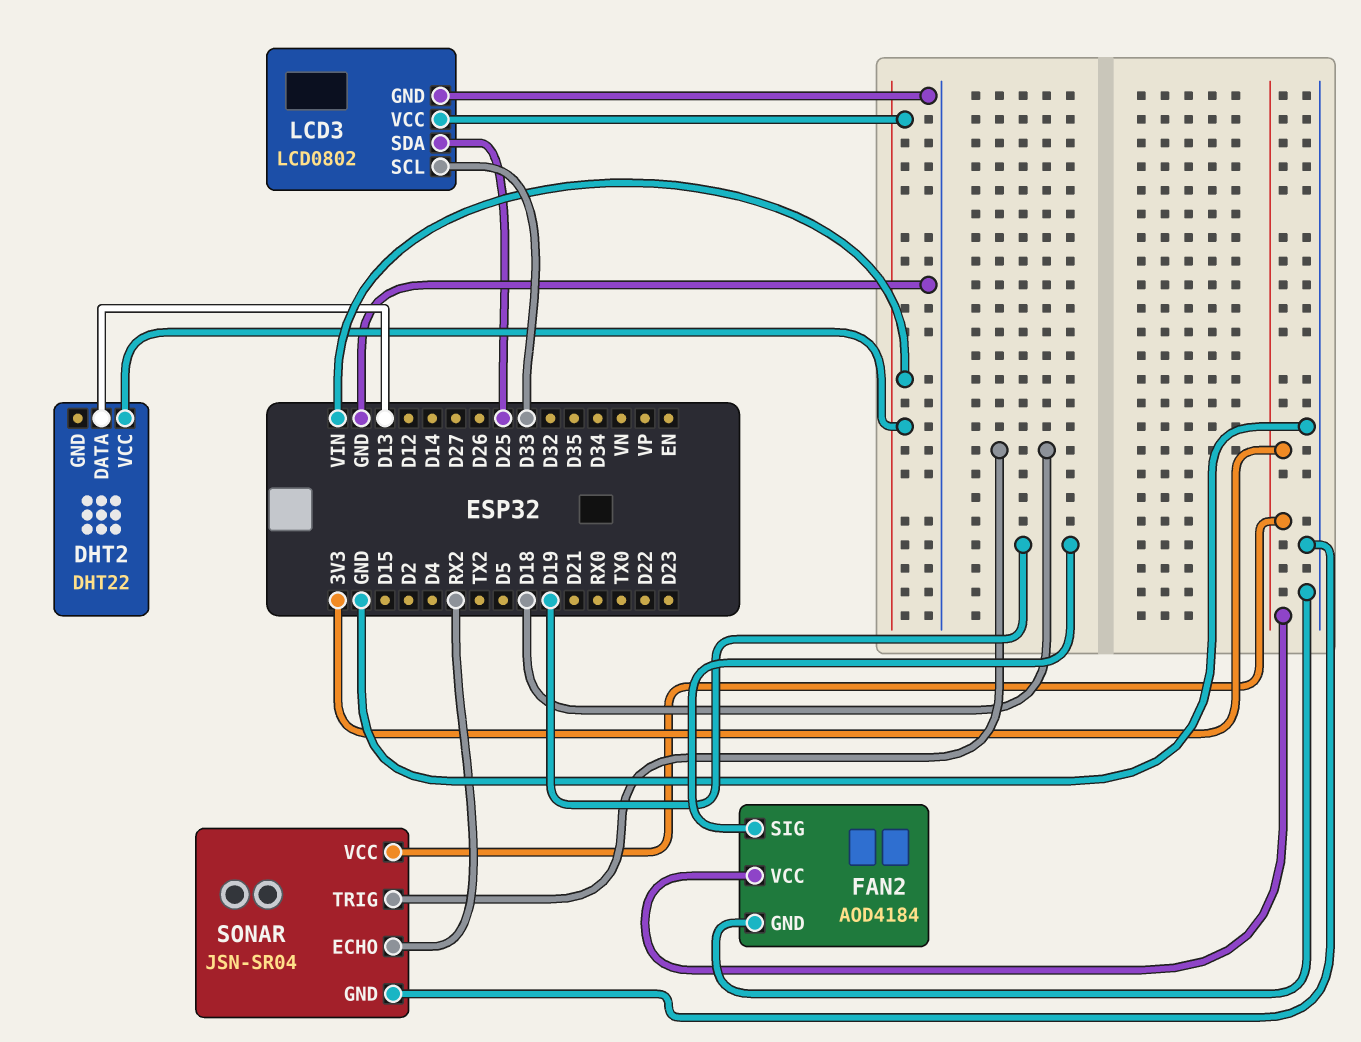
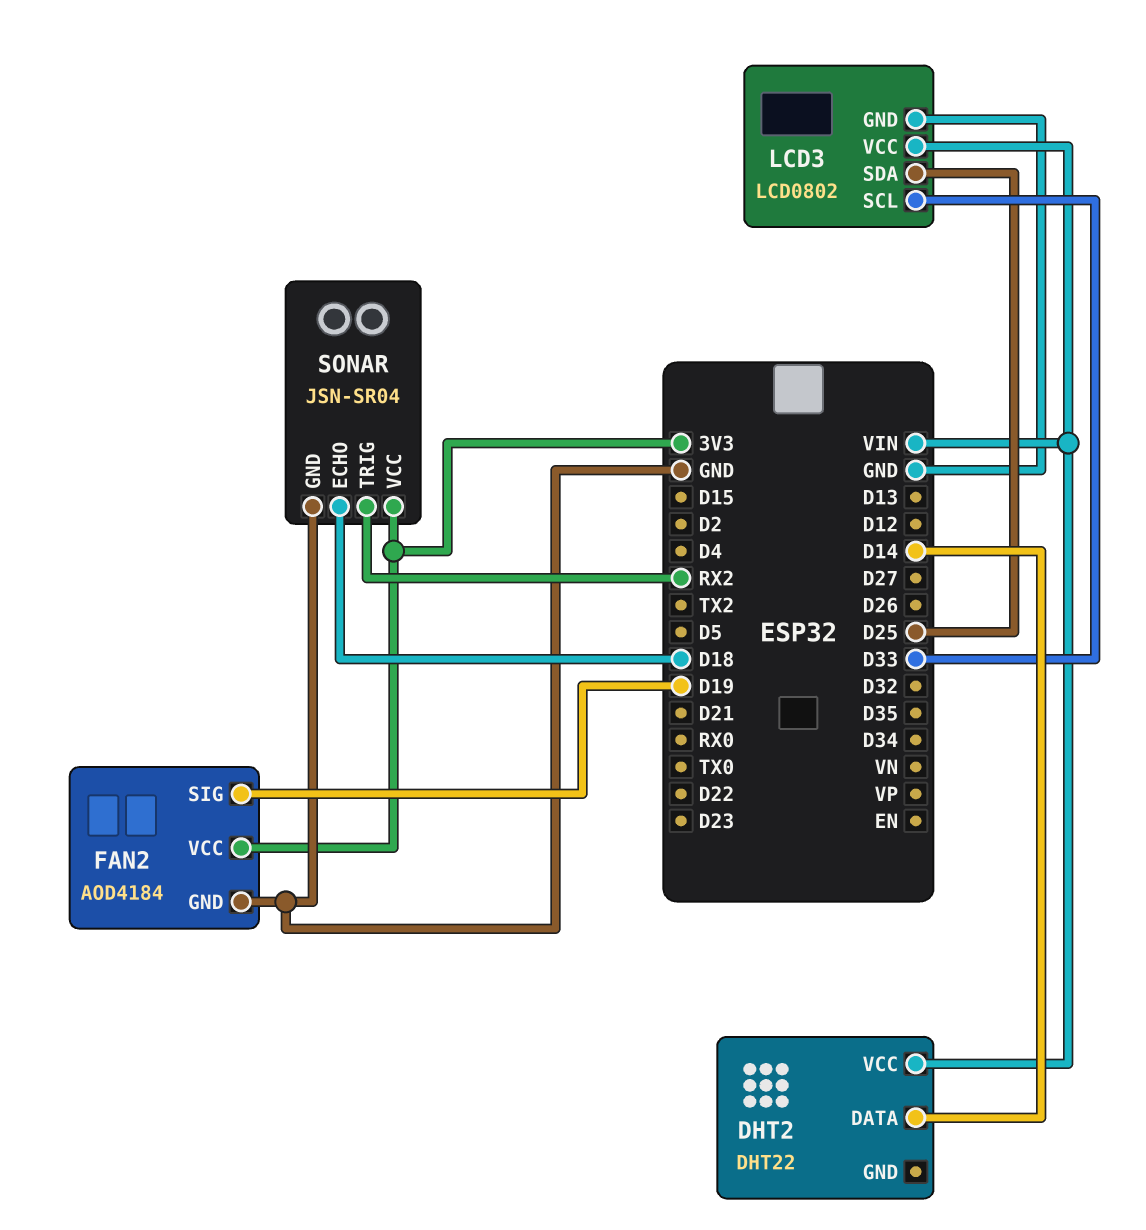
DHT2 pin DATA: D13 -> D14
SONAR pin ECHO: RX2 -> D18
SONAR pin TRIG: D18 -> RX2

